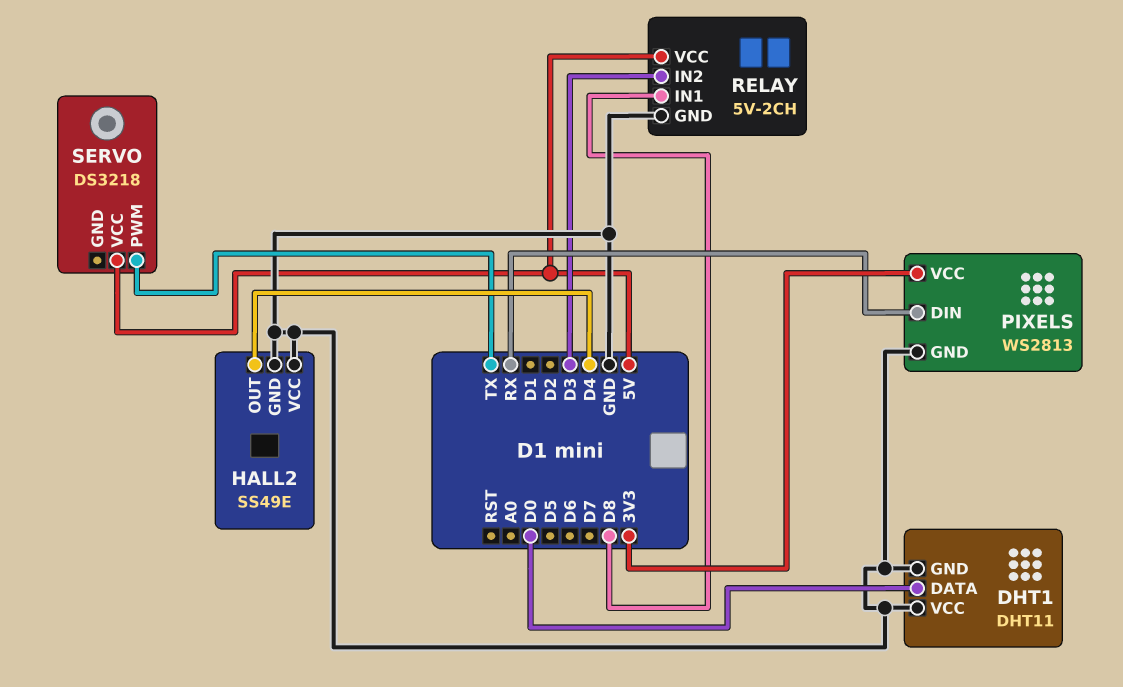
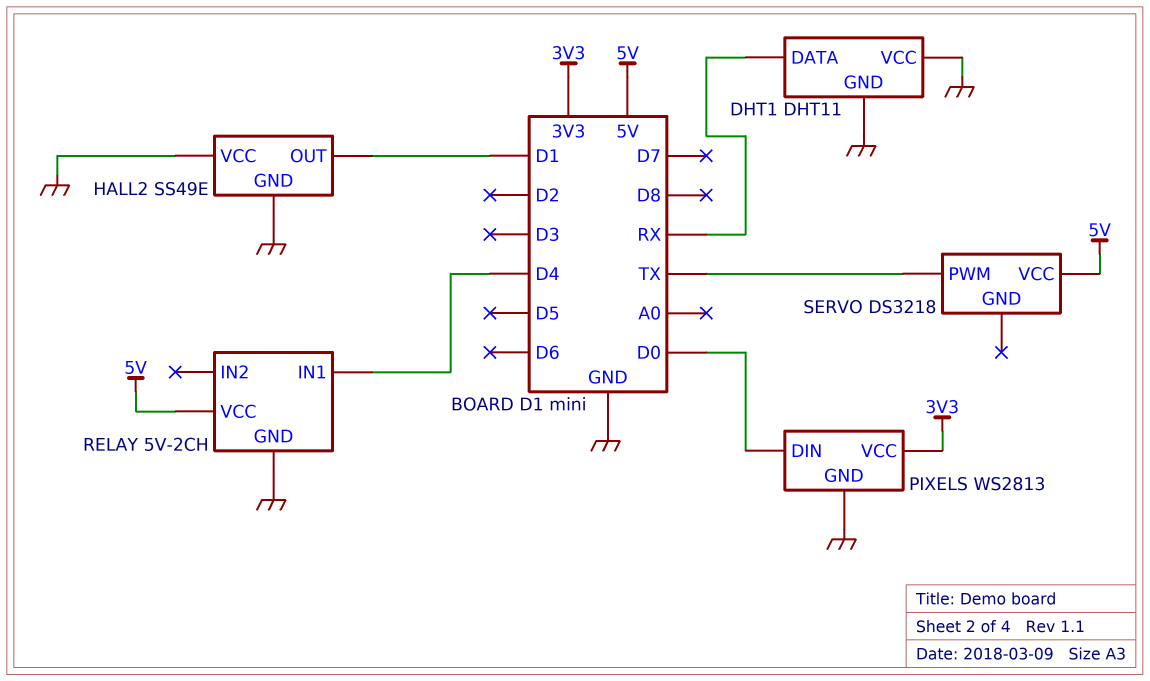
DHT1 pin DATA: D0 -> RX
HALL2 pin OUT: D4 -> D1
PIXELS pin DIN: RX -> D0
RELAY pin IN1: D8 -> D4
RELAY pin IN2: D3 -> none

